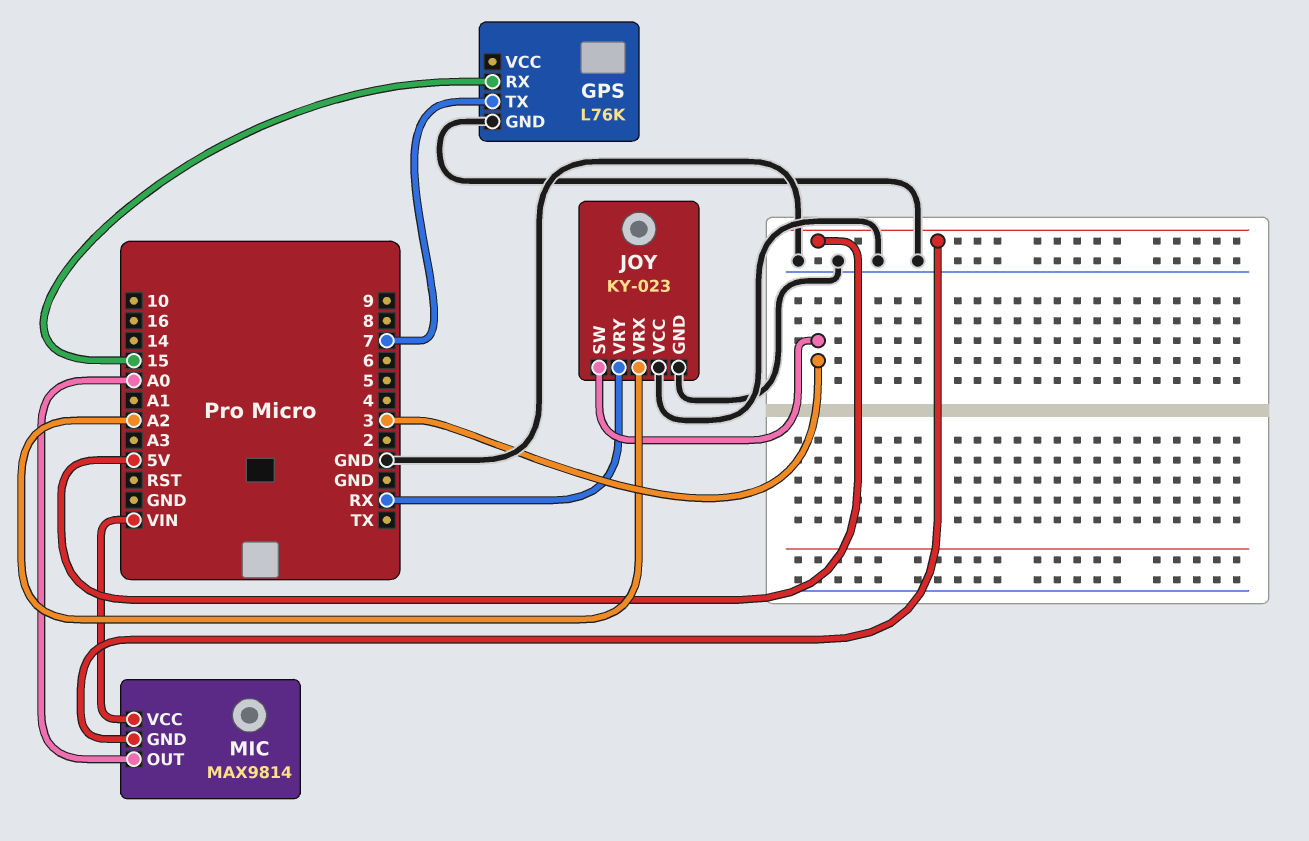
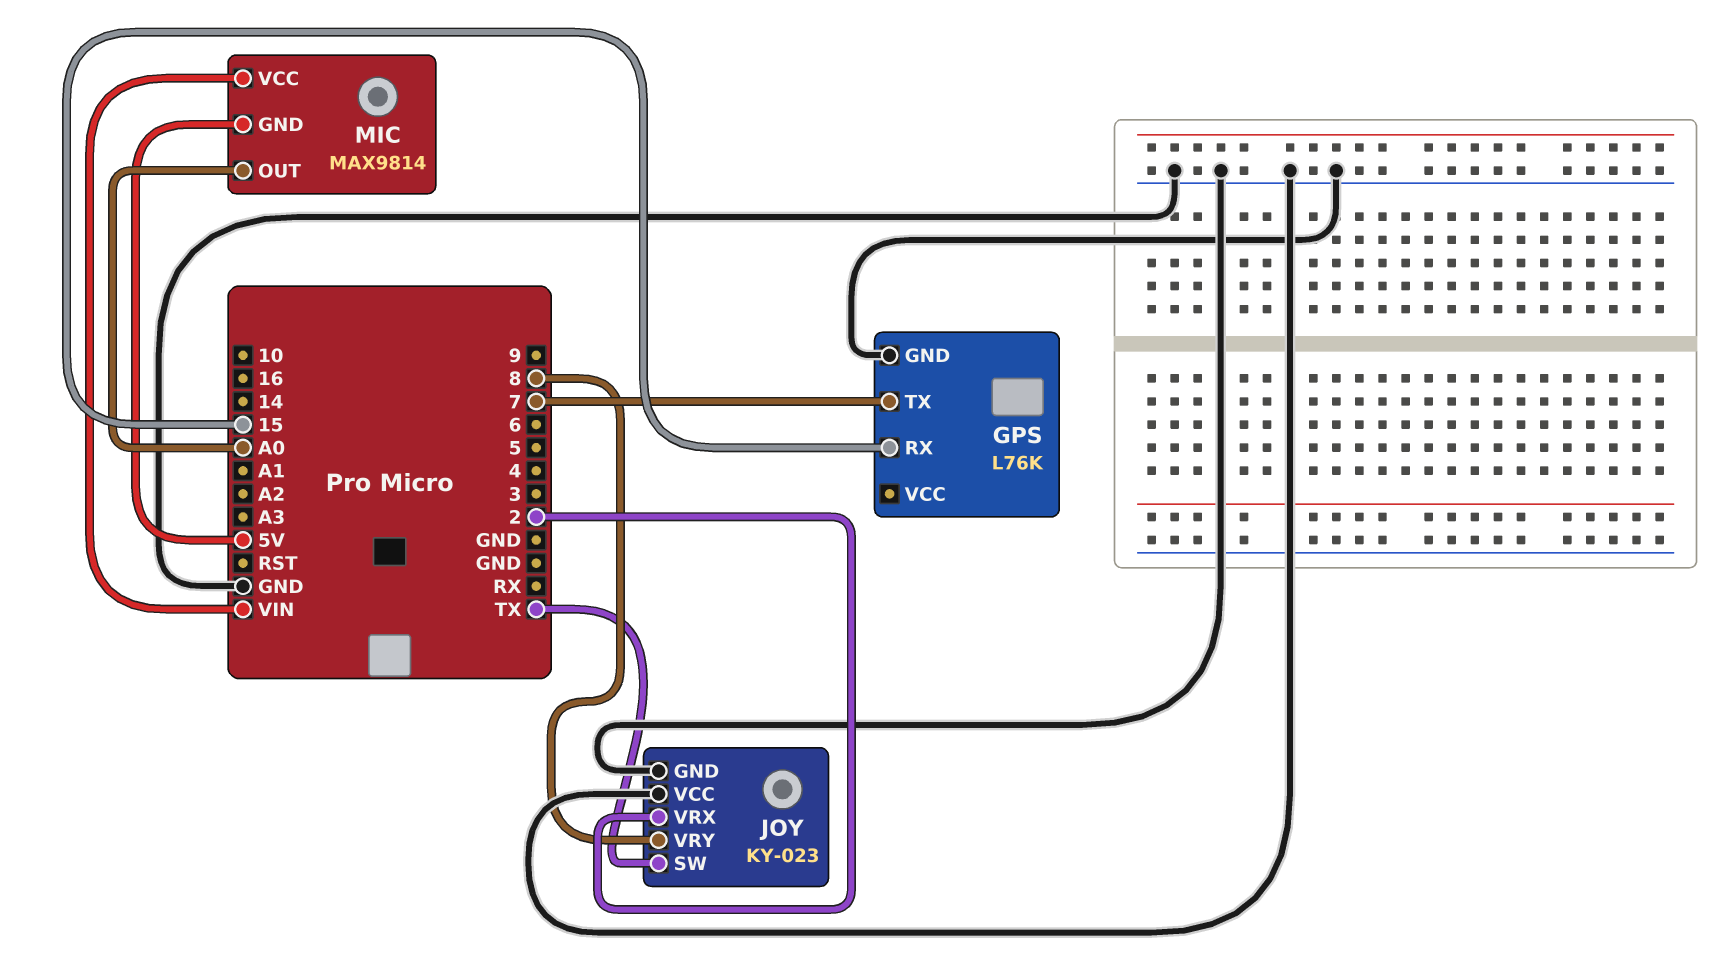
JOY pin SW: 3 -> TX
JOY pin VRX: A2 -> 2
JOY pin VRY: RX -> 8

